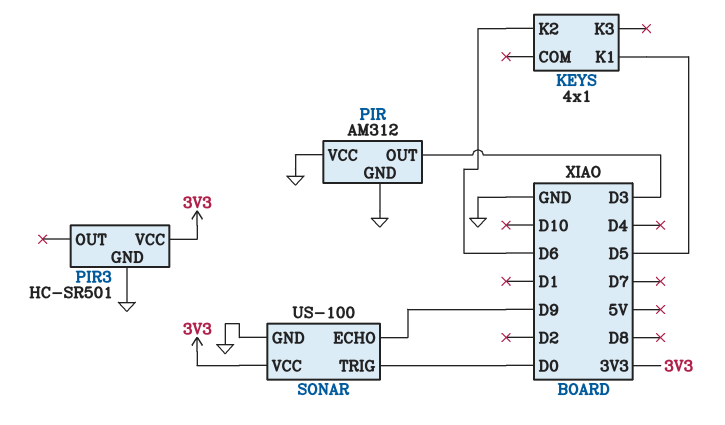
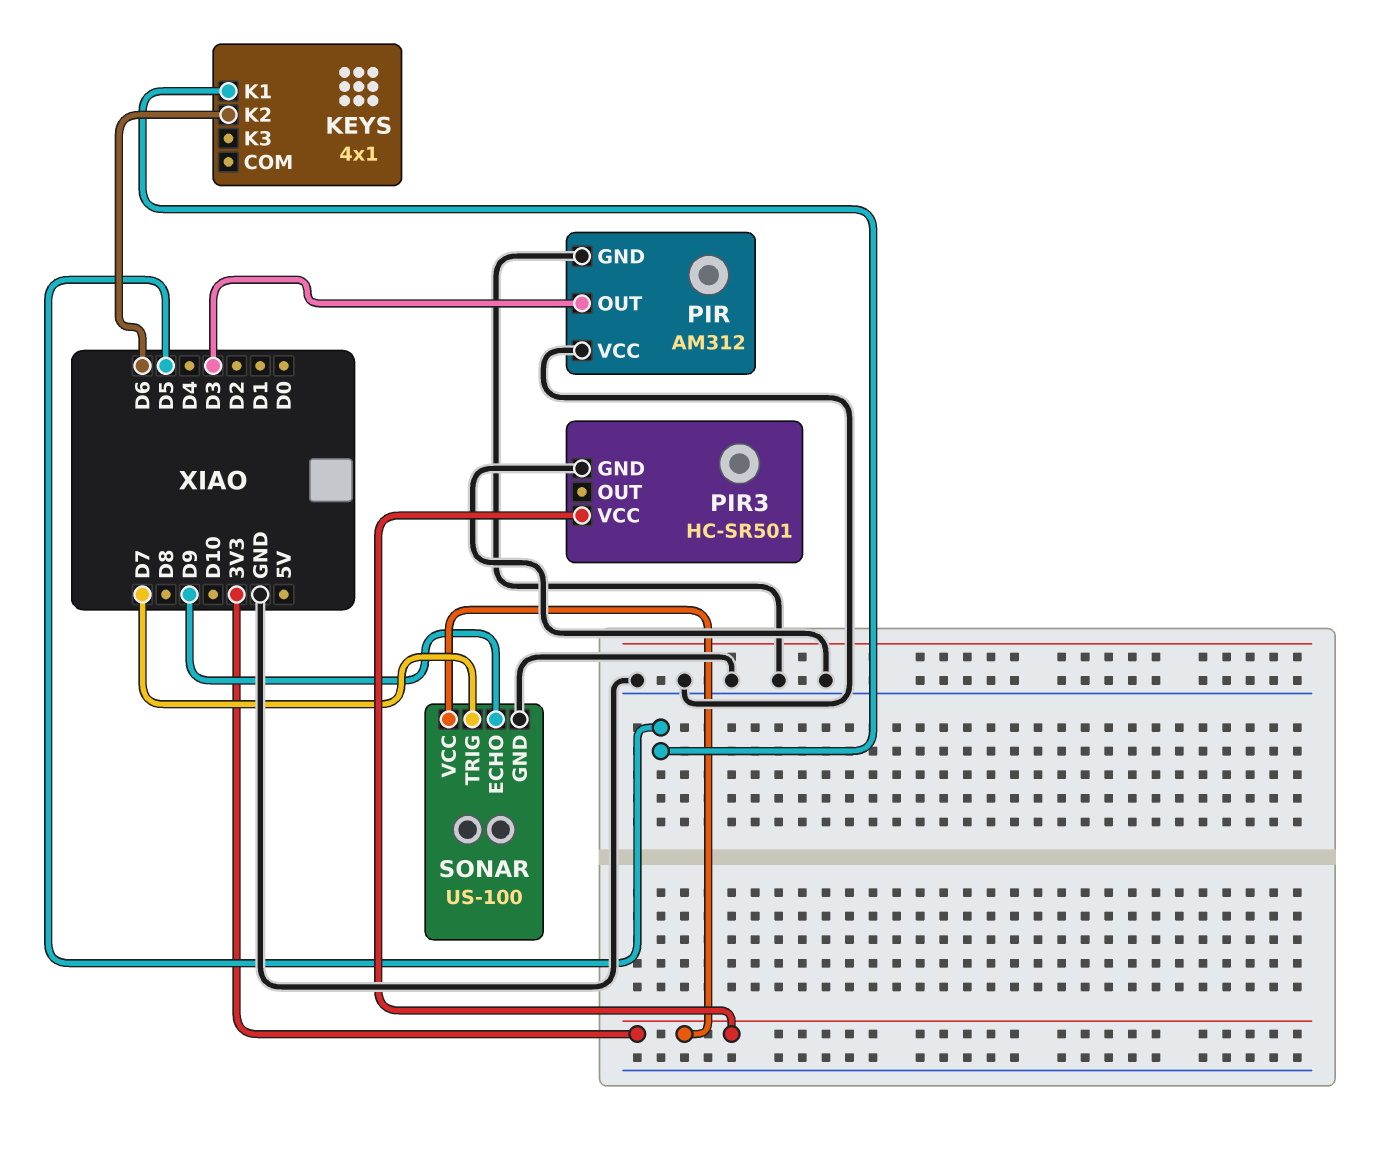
SONAR pin TRIG: D0 -> D7

